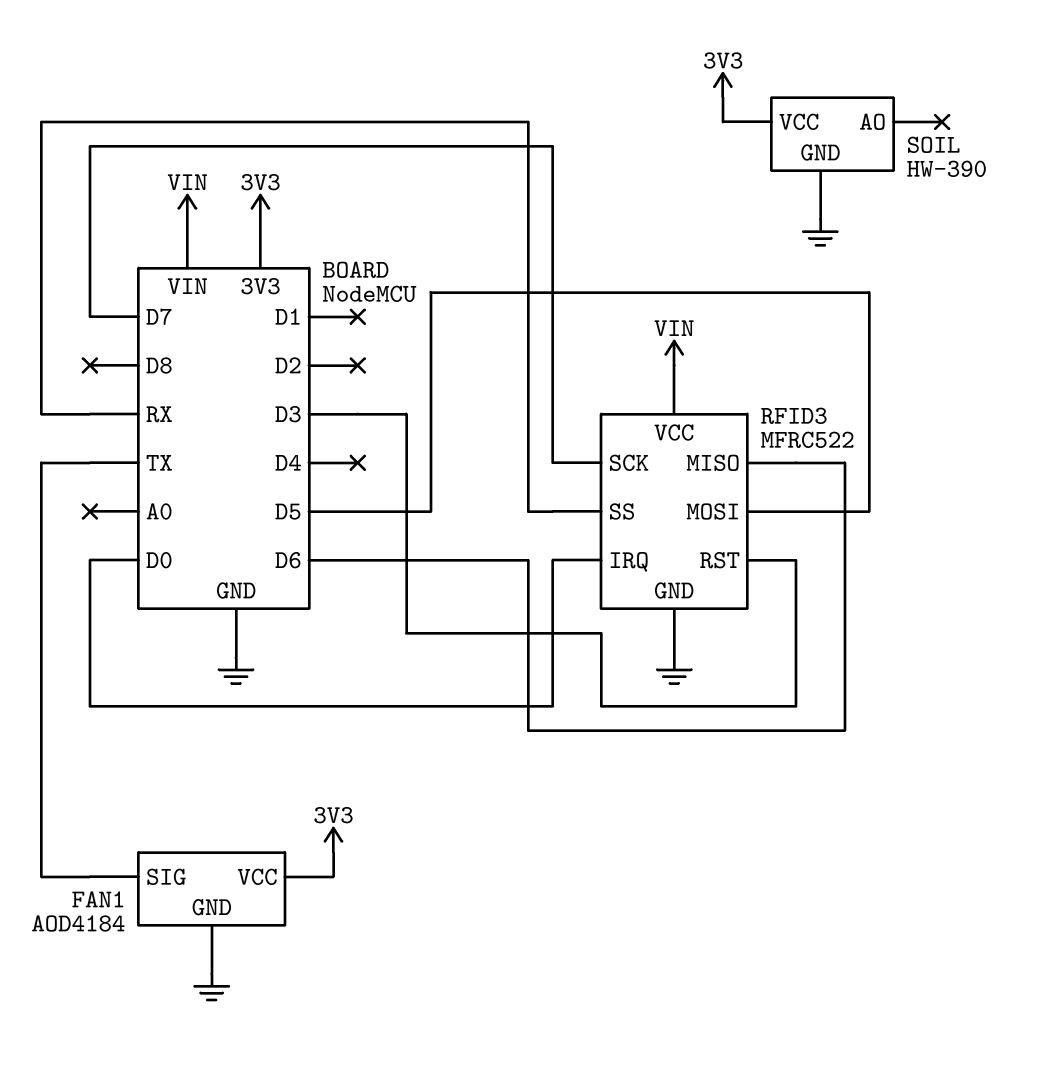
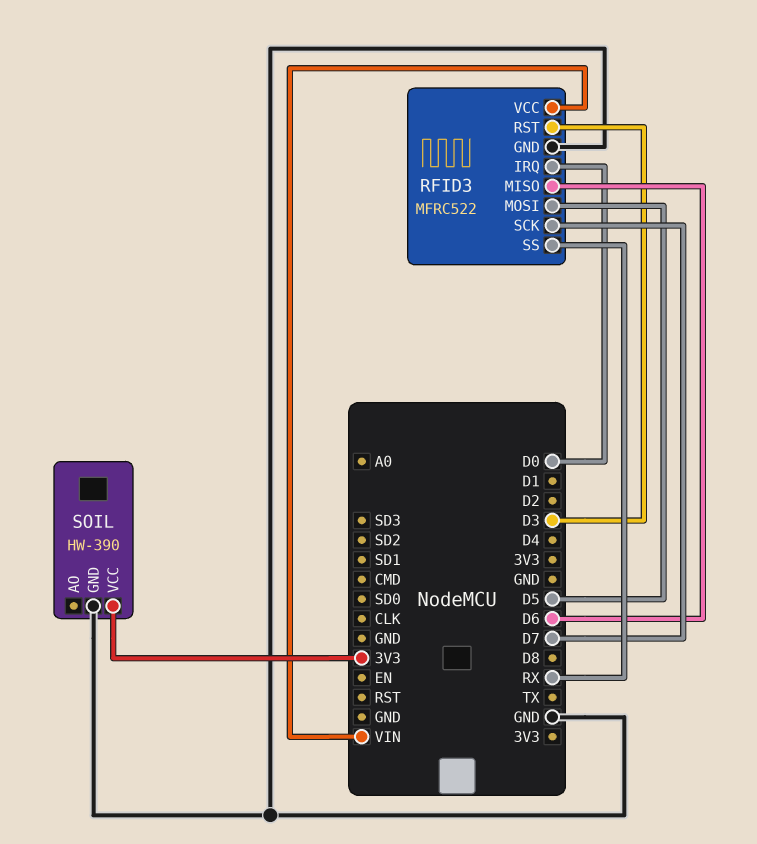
FAN1: AOD4184 -> none
FAN1 pin GND: GND -> none
FAN1 pin SIG: TX -> none
FAN1 pin VCC: 3V3 -> none

